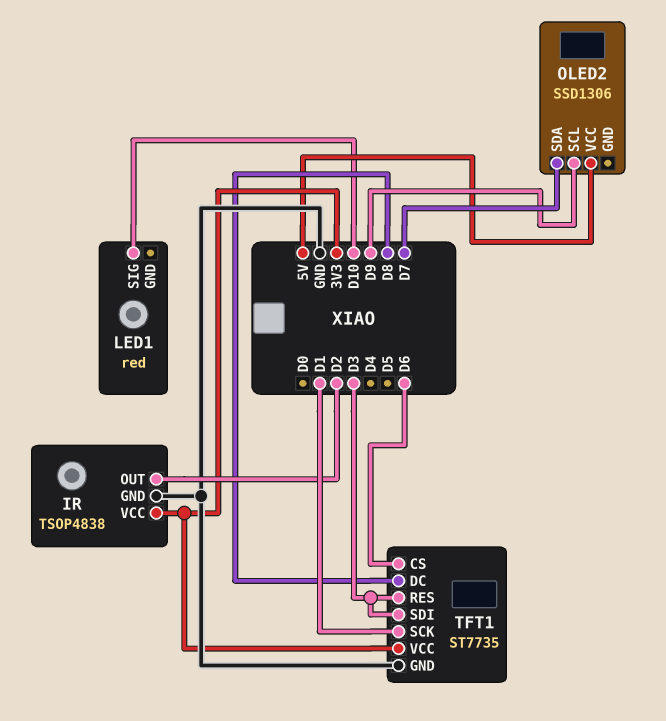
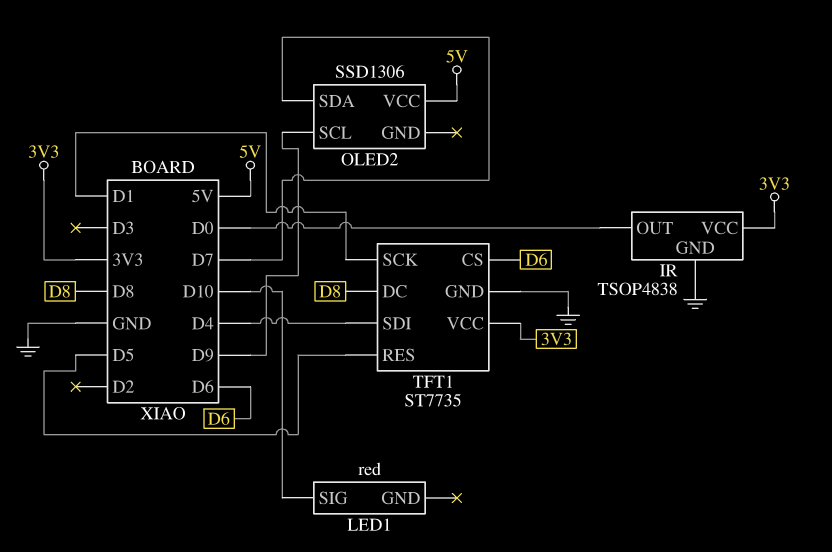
IR pin OUT: D2 -> D0
TFT1 pin RES: D3 -> D5
TFT1 pin SDI: D3 -> D4

